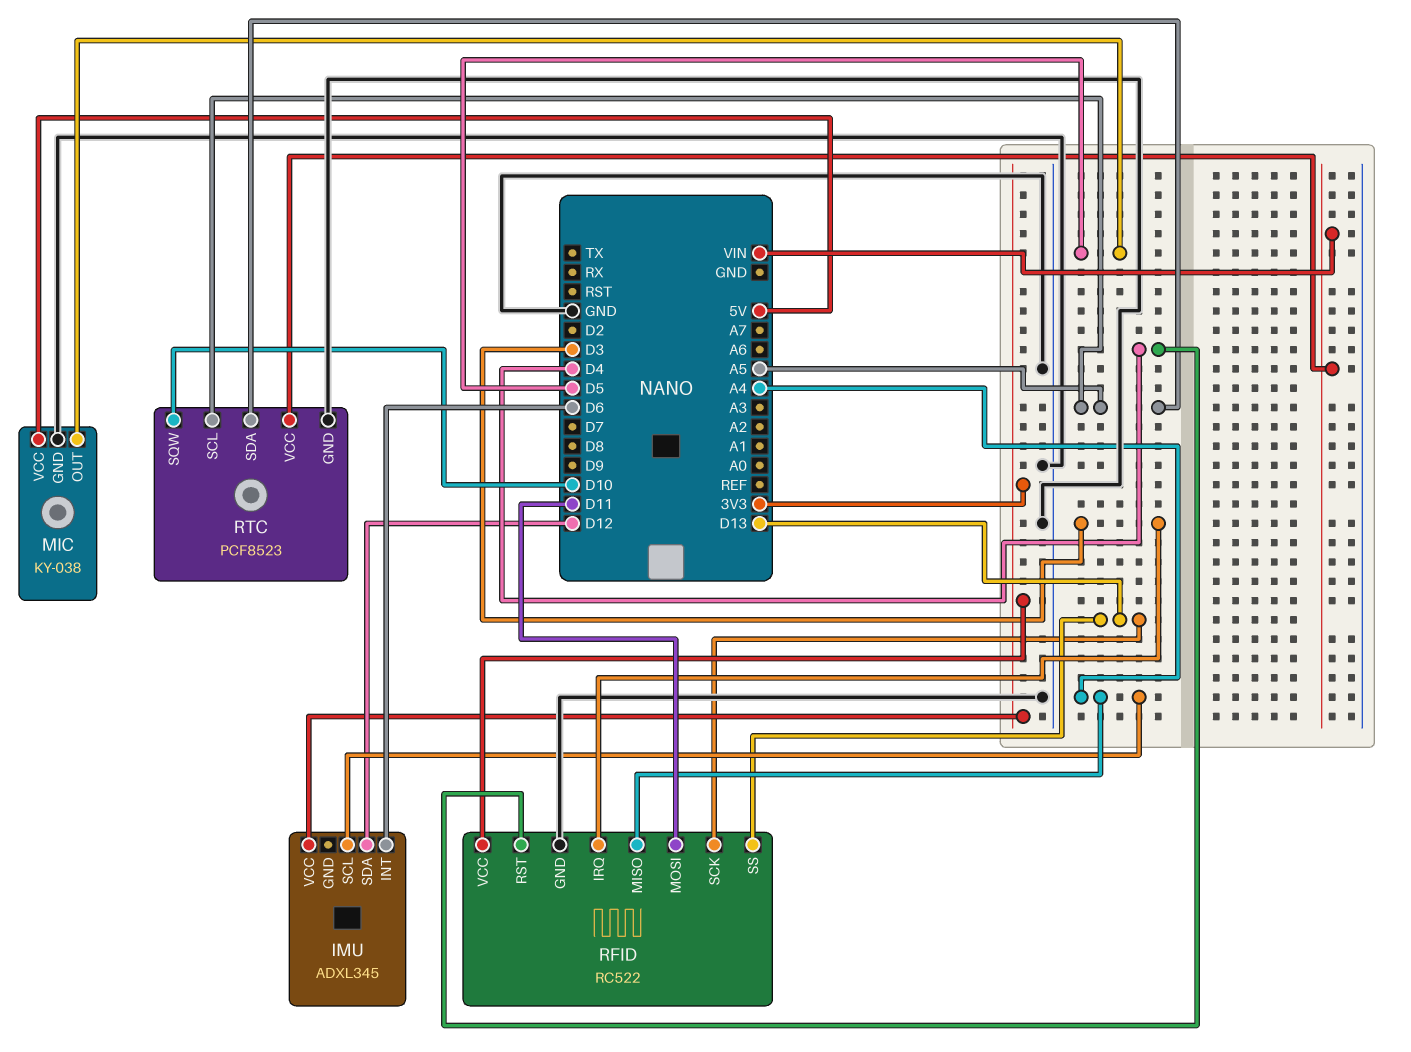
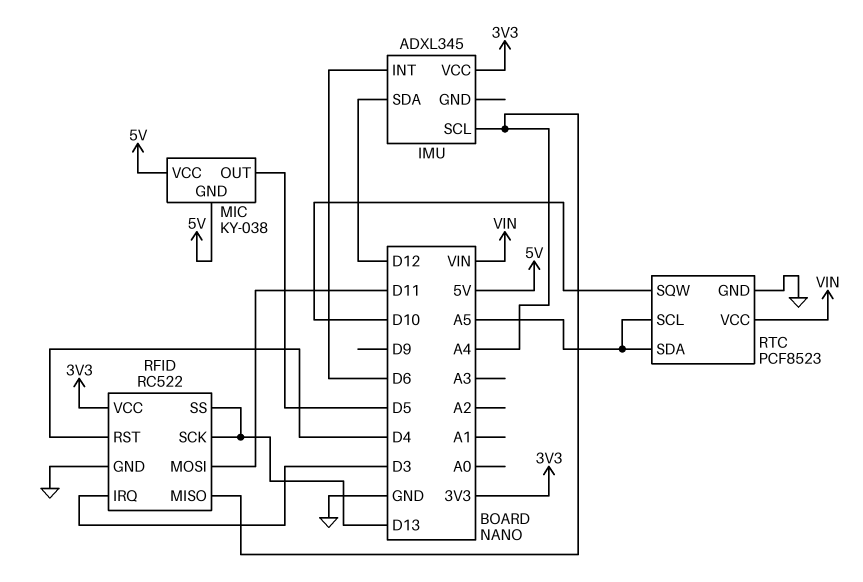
MIC pin GND: GND -> 5V

